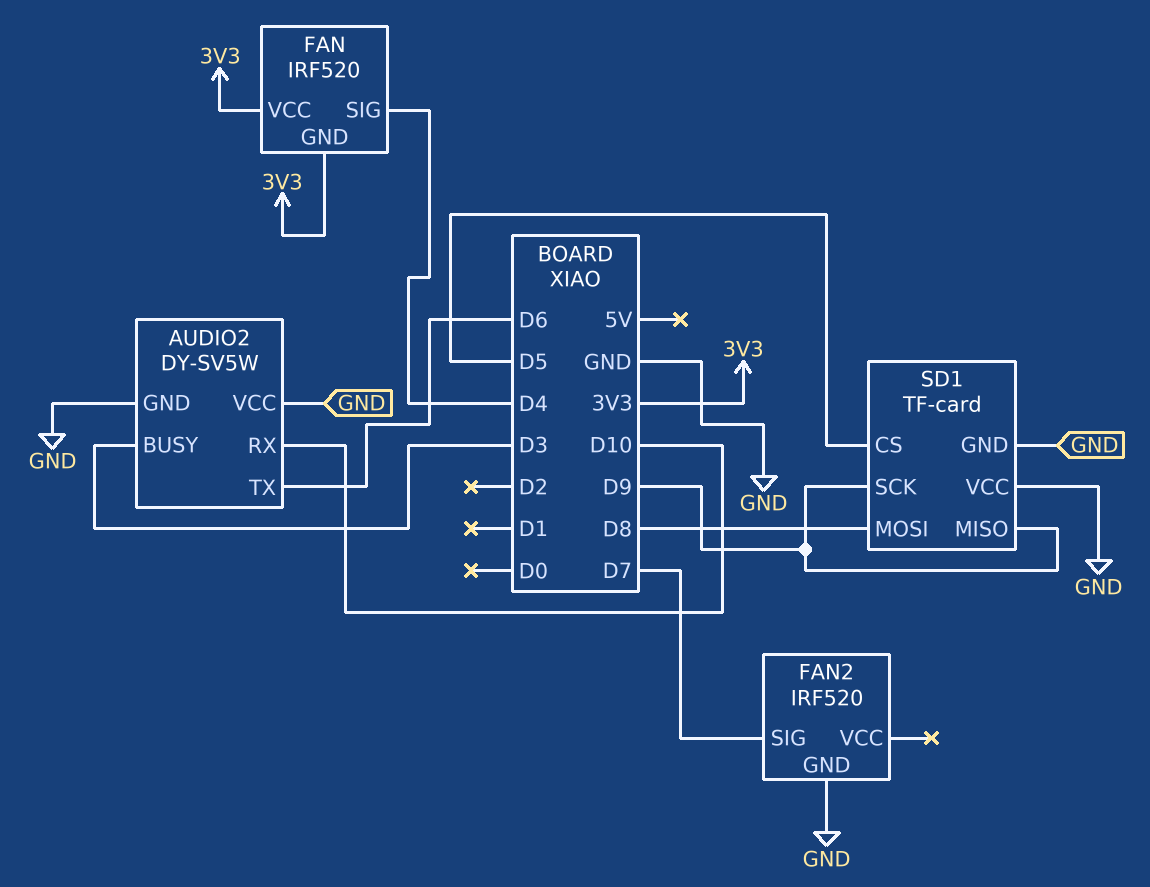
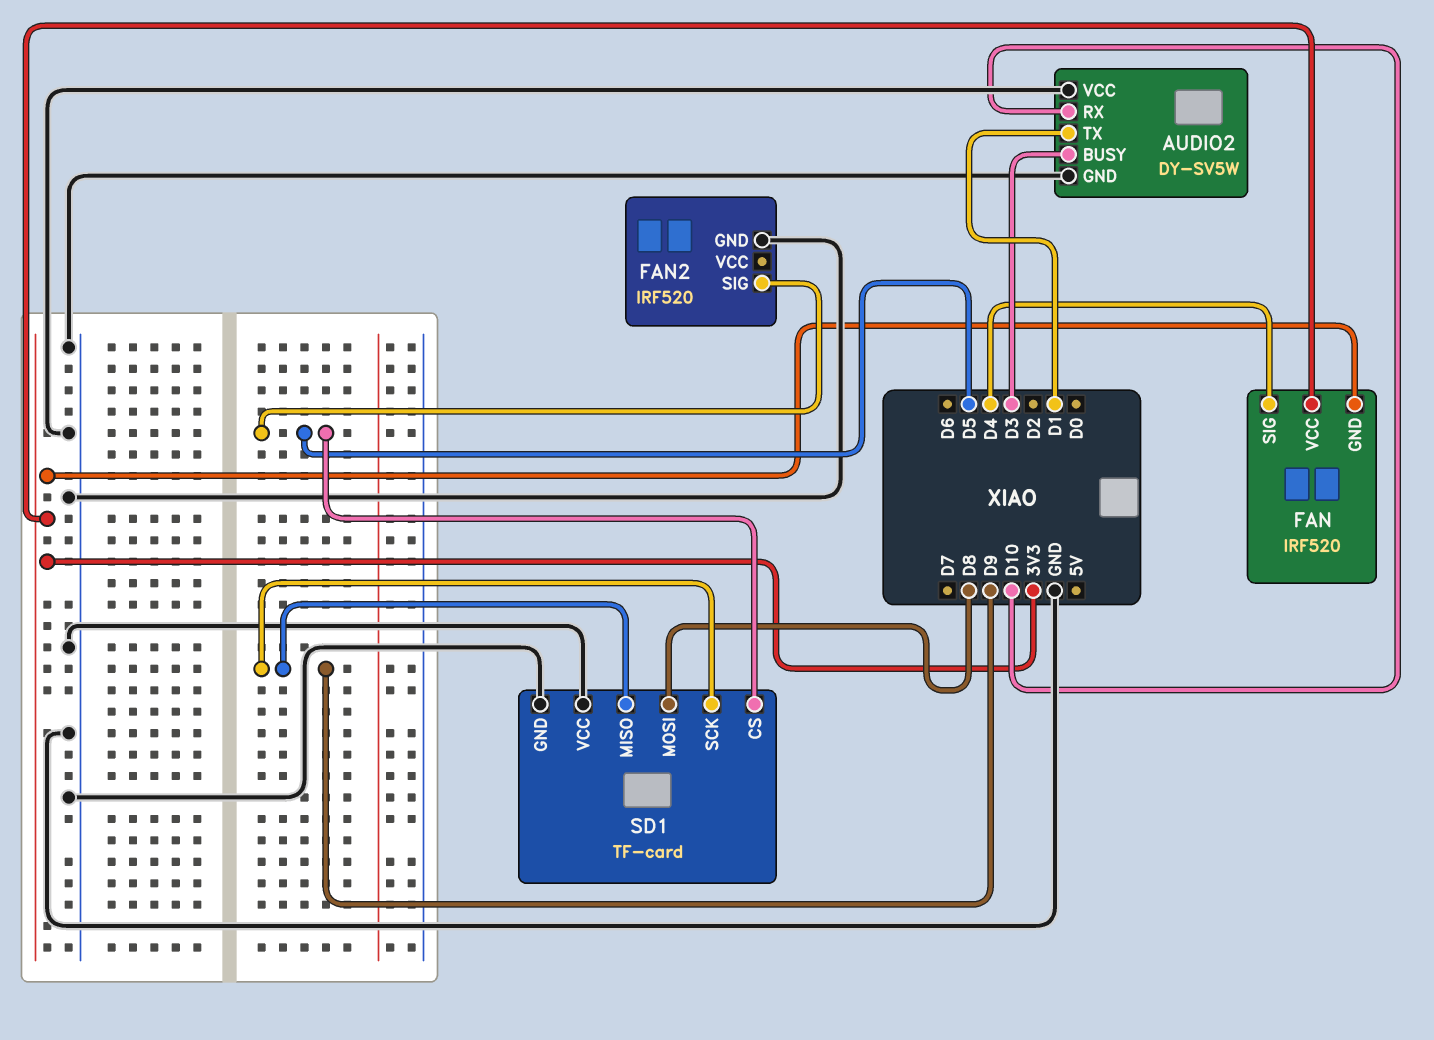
AUDIO2 pin TX: D6 -> D1
FAN2 pin SIG: D7 -> D5

